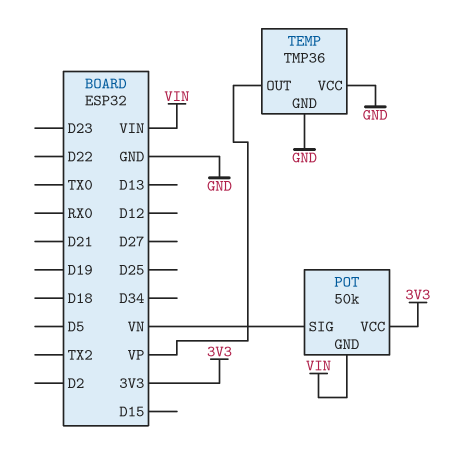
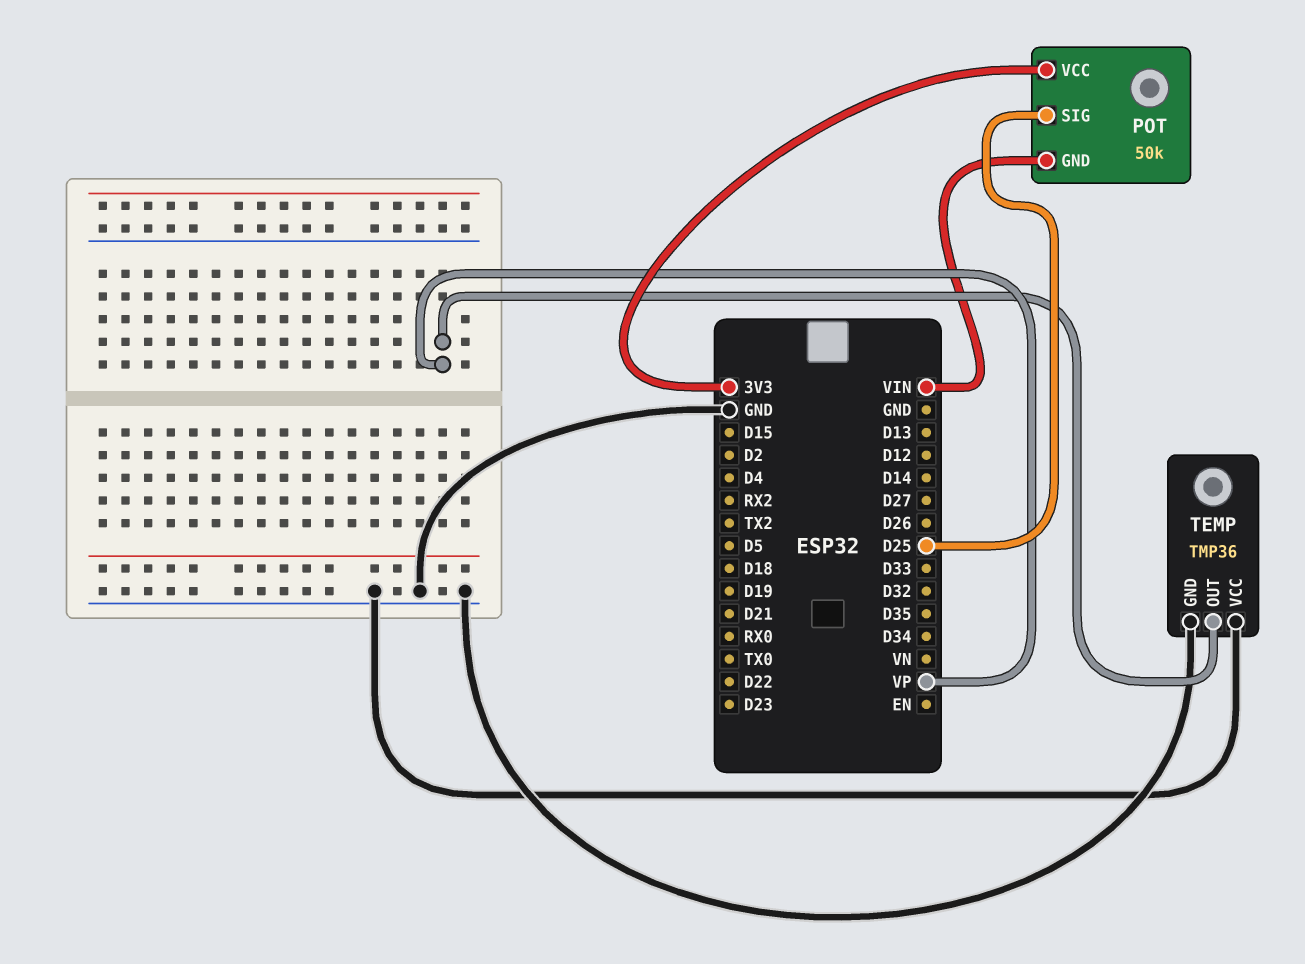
POT pin SIG: VN -> D25

